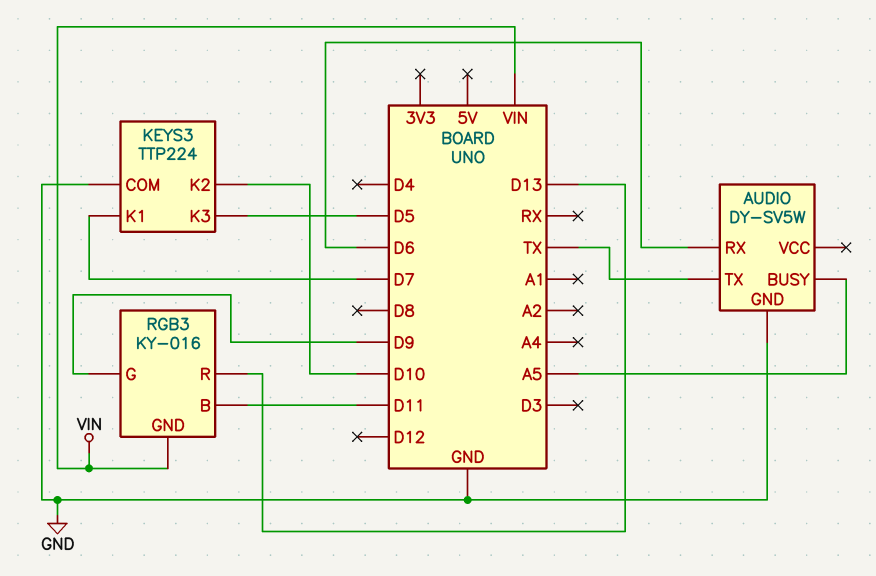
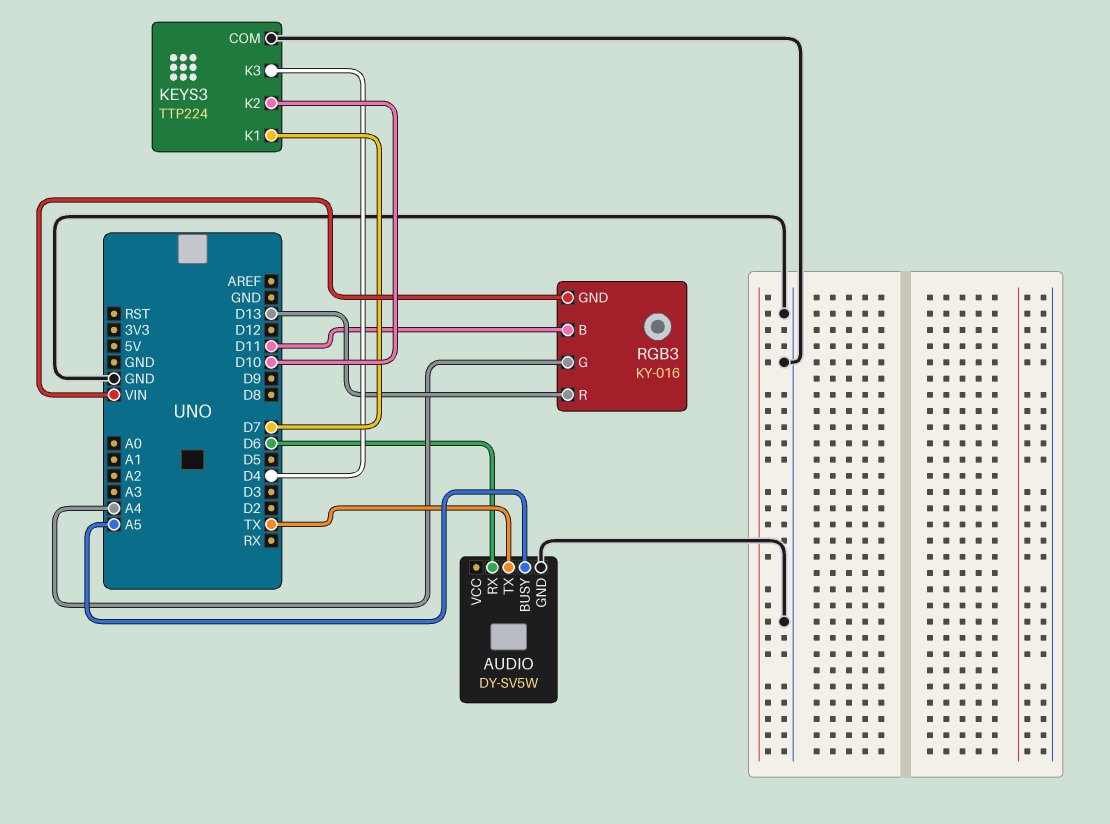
KEYS3 pin K3: D5 -> D4
RGB3 pin G: D9 -> A4

